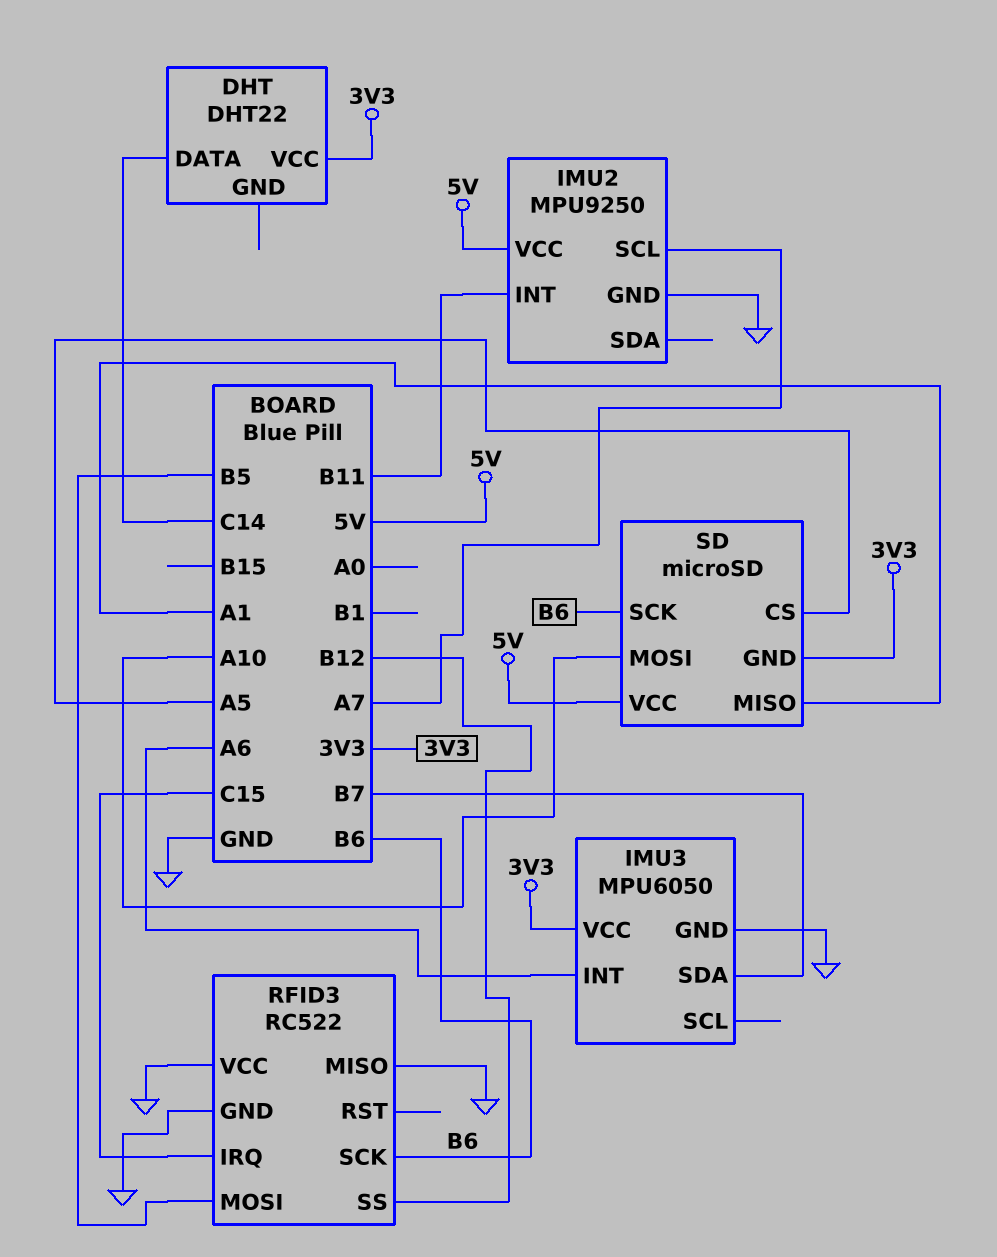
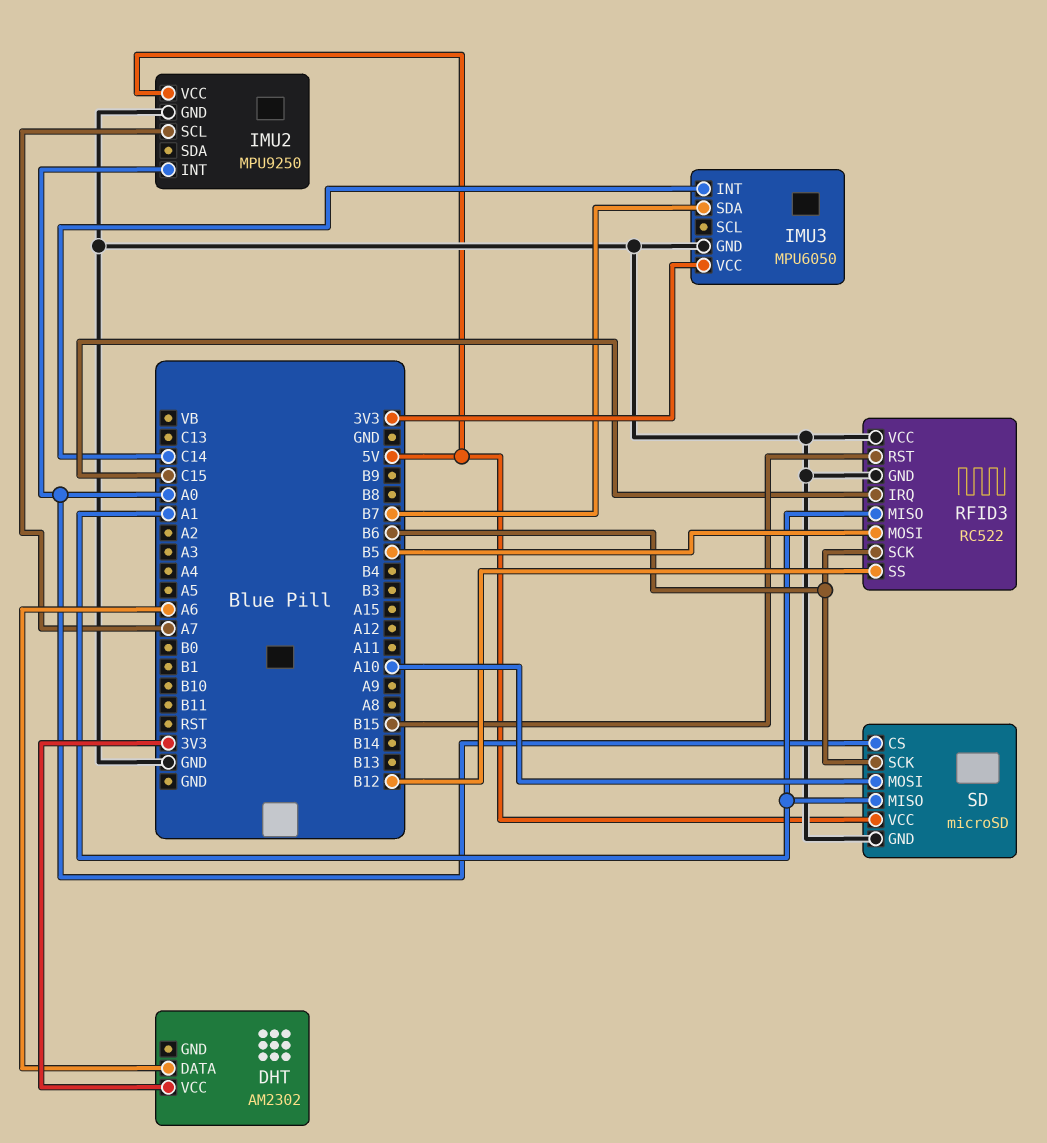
DHT: DHT22 -> AM2302
DHT pin DATA: C14 -> A6
IMU2 pin INT: B11 -> A0
IMU3 pin INT: A6 -> C14
RFID3 pin MISO: GND -> A1
RFID3 pin RST: none -> B15
SD pin CS: A5 -> A0
SD pin GND: 3V3 -> GND

